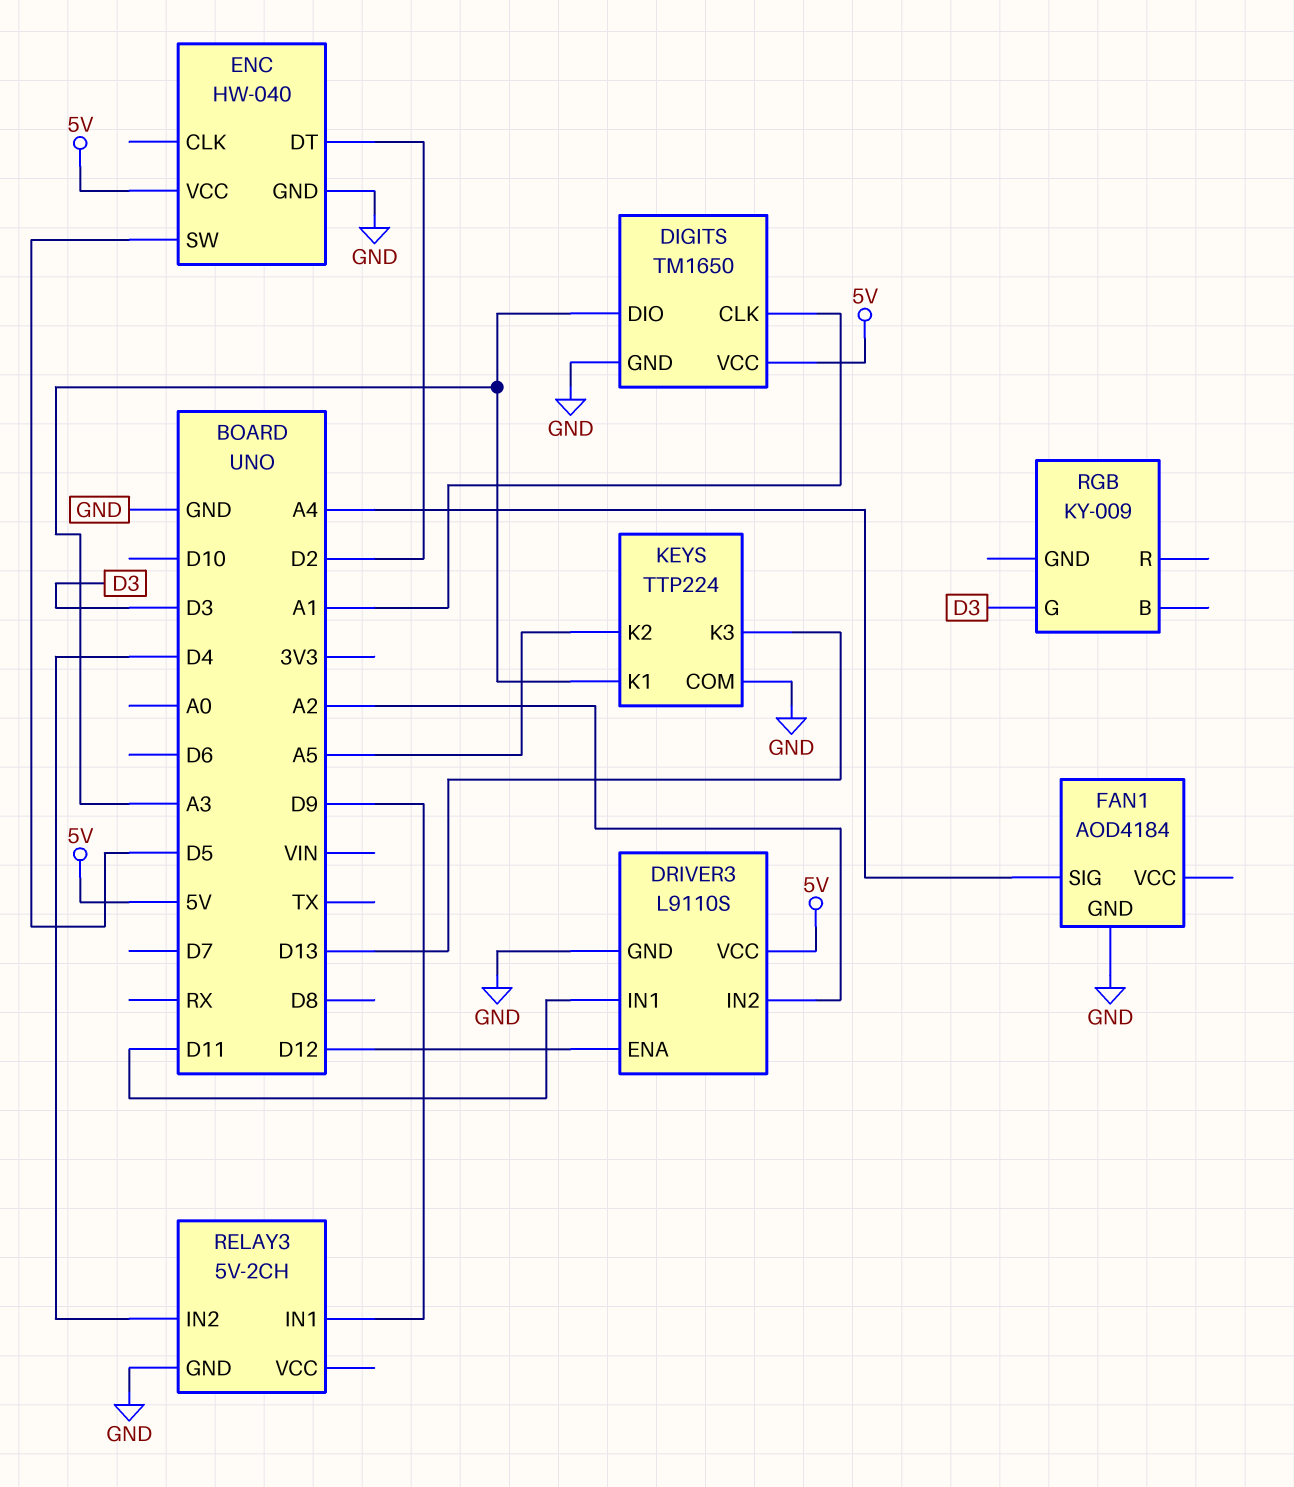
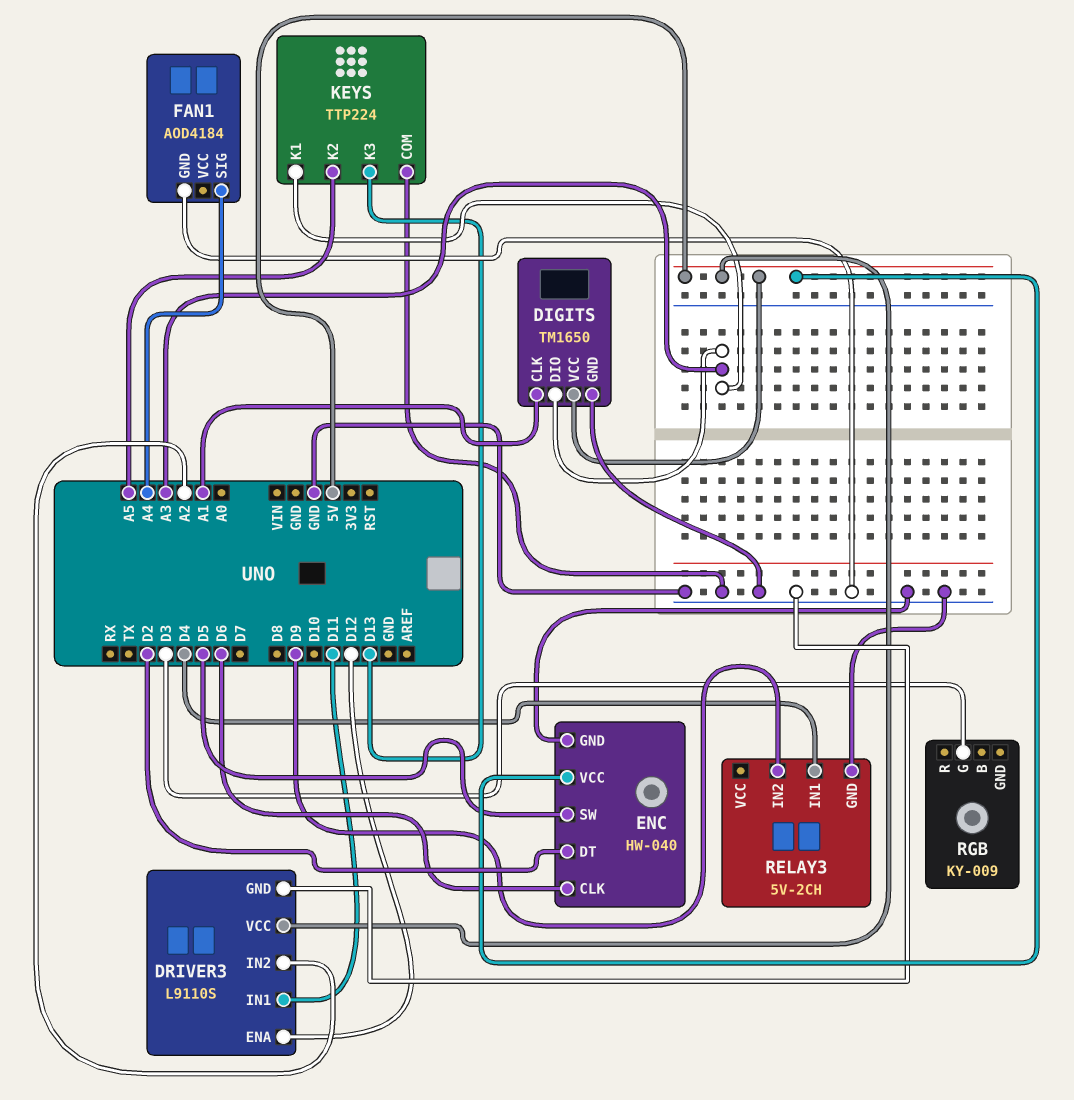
ENC pin CLK: none -> D6
RELAY3 pin IN1: D9 -> D4
RELAY3 pin IN2: D4 -> D9

